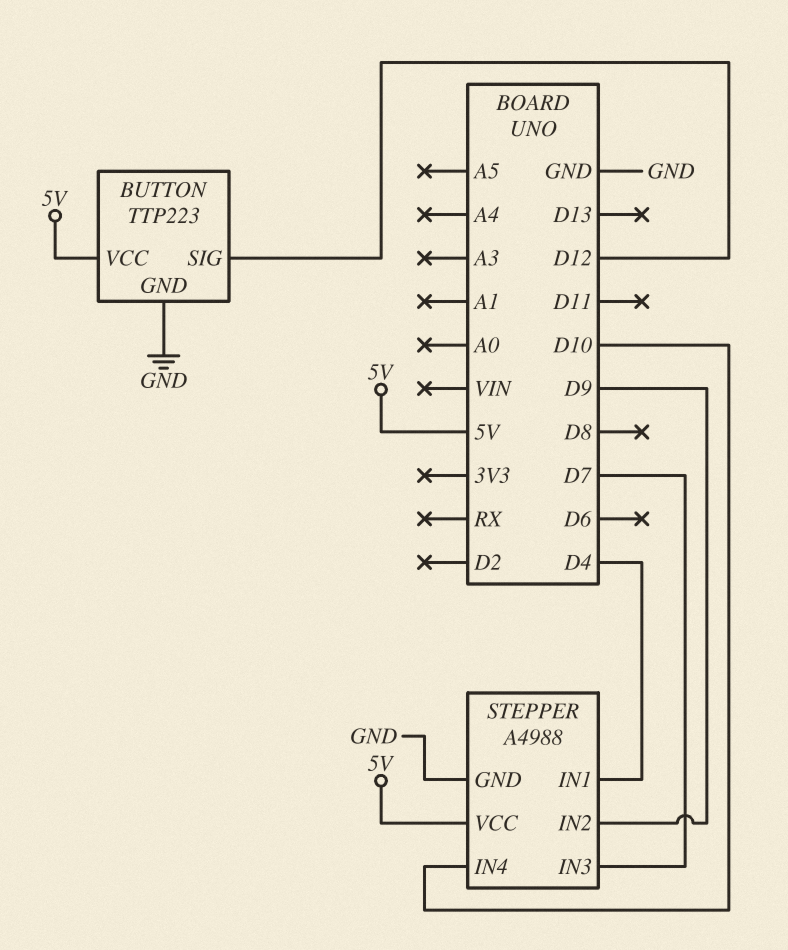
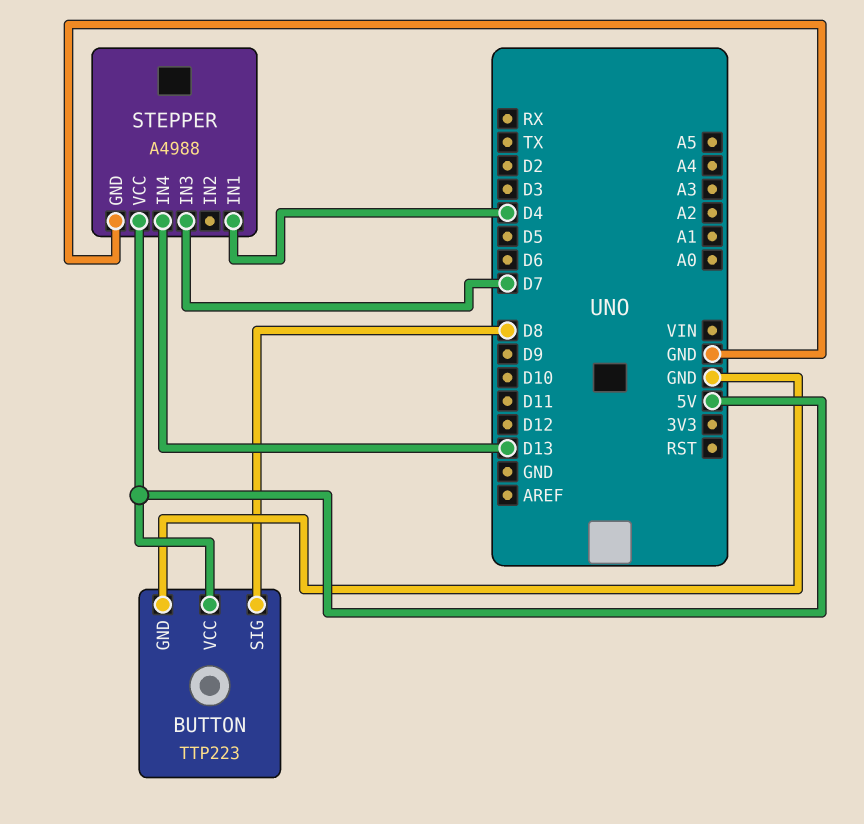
BUTTON pin SIG: D12 -> D8
STEPPER pin IN2: D9 -> none
STEPPER pin IN4: D10 -> D13

